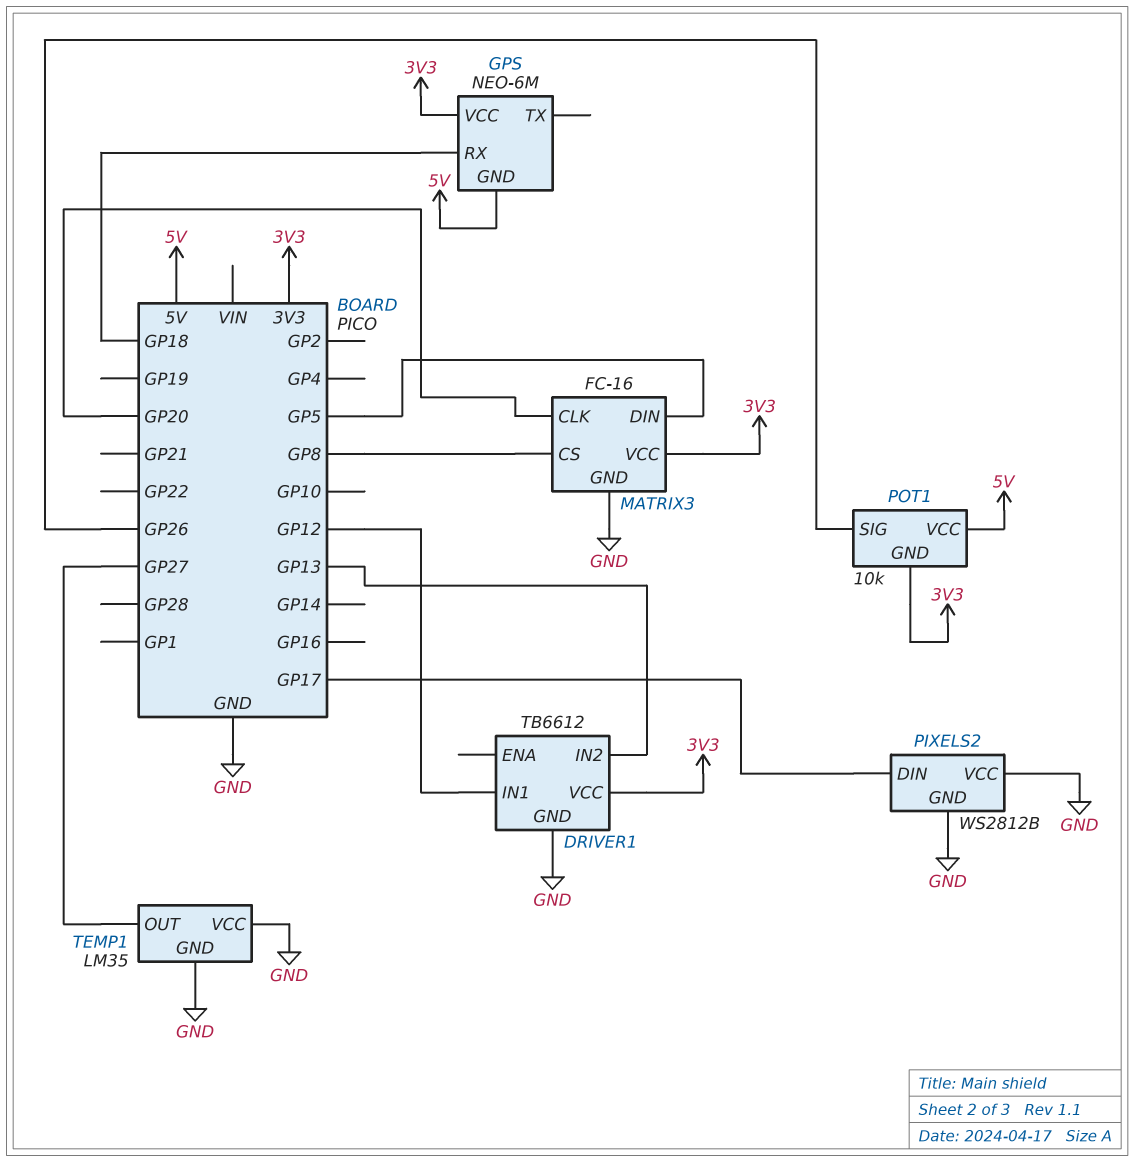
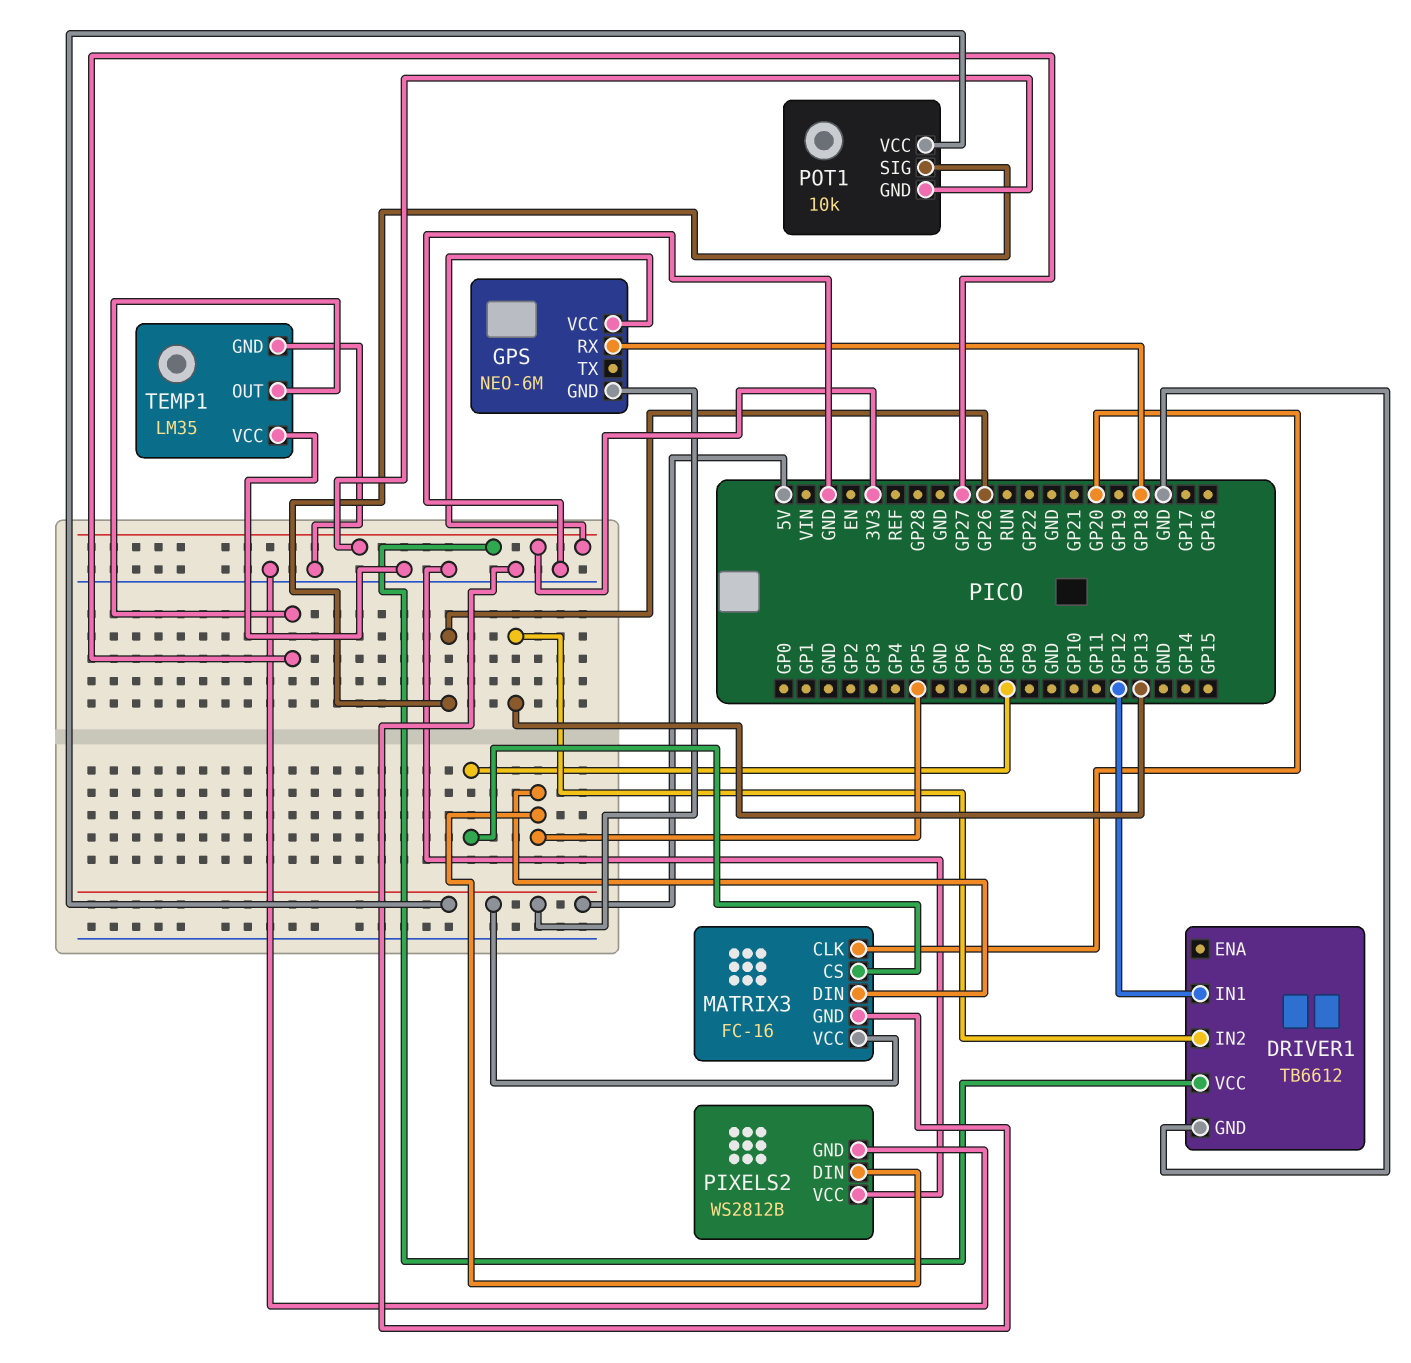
MATRIX3 pin VCC: 3V3 -> 5V
PIXELS2 pin DIN: GP17 -> GP5

